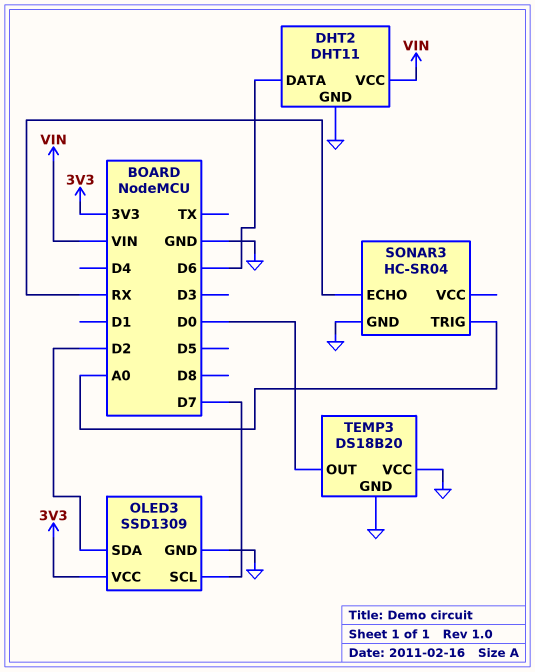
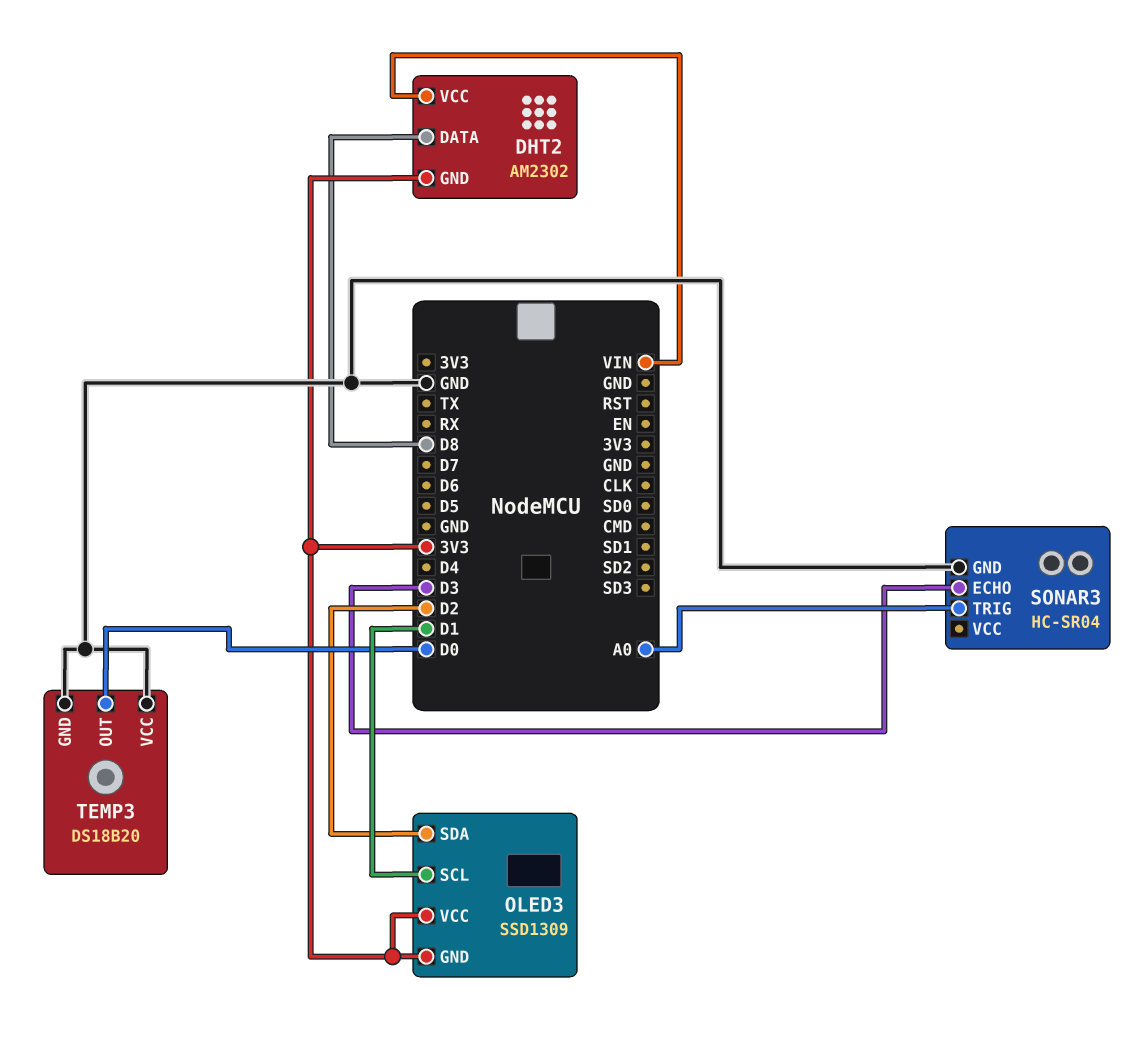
DHT2: DHT11 -> AM2302
DHT2 pin DATA: D6 -> D8
DHT2 pin GND: GND -> 3V3
OLED3 pin GND: GND -> 3V3
OLED3 pin SCL: D7 -> D1
SONAR3 pin ECHO: RX -> D3

